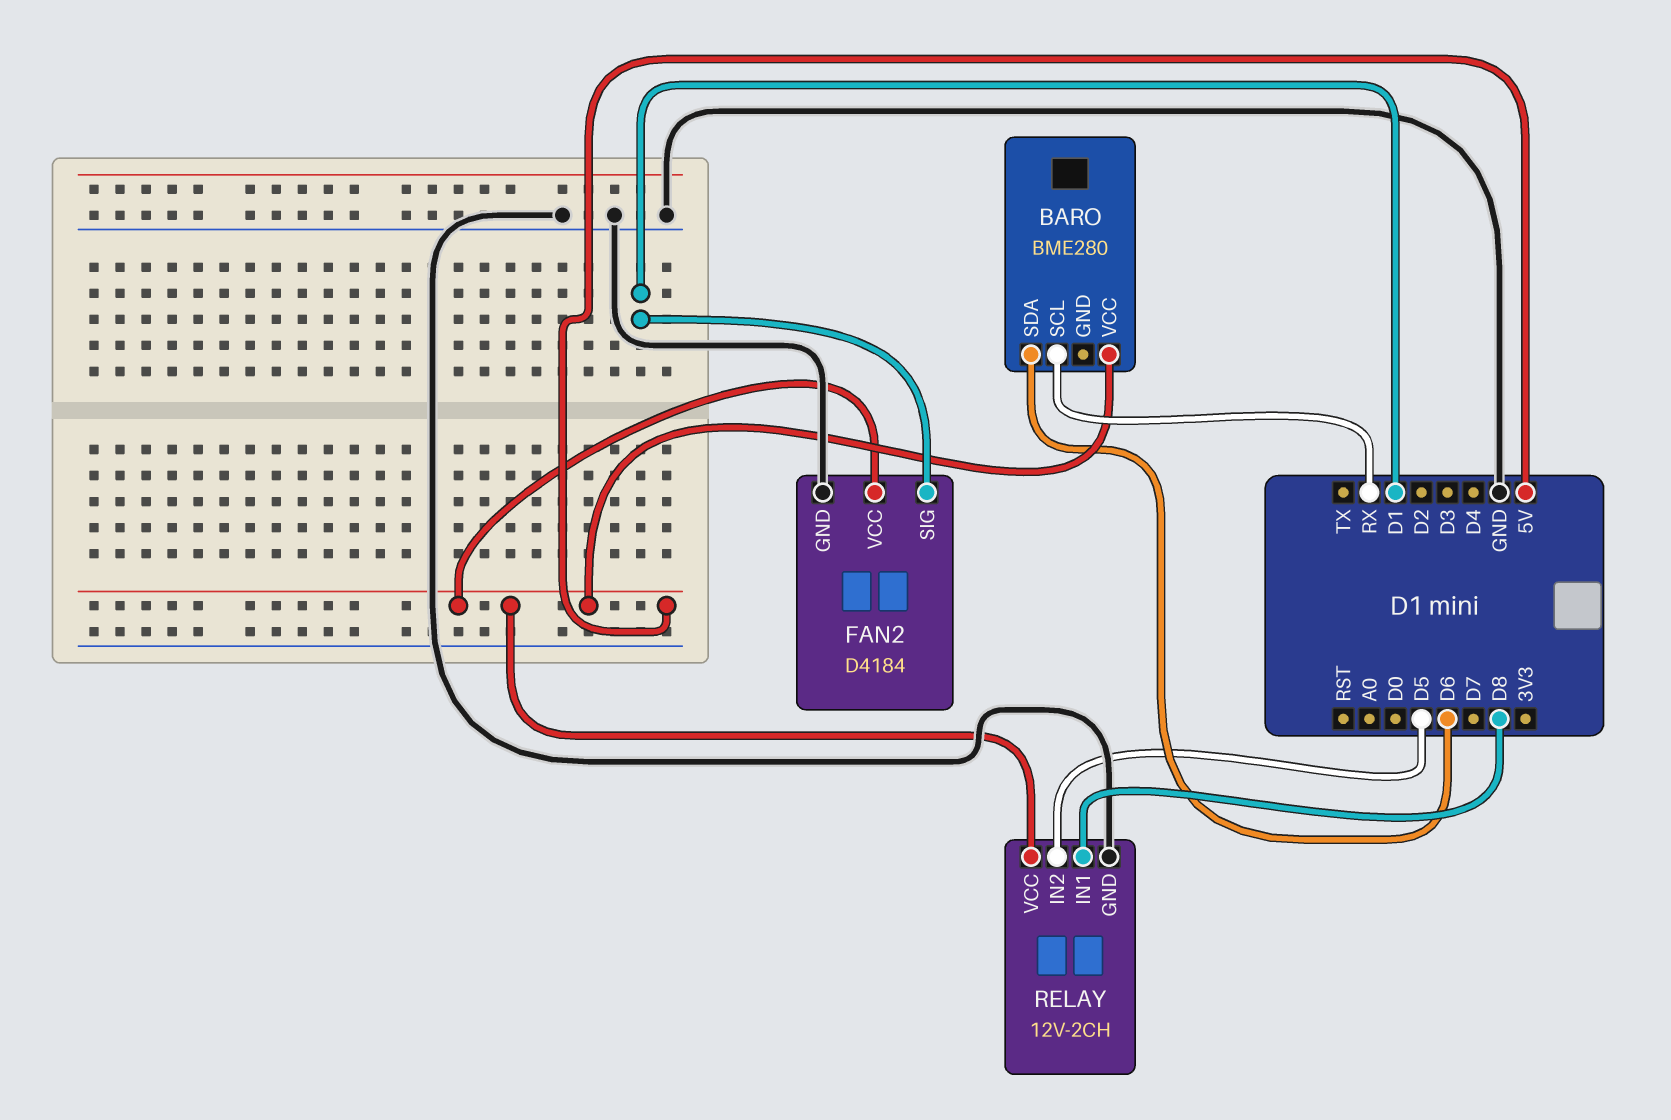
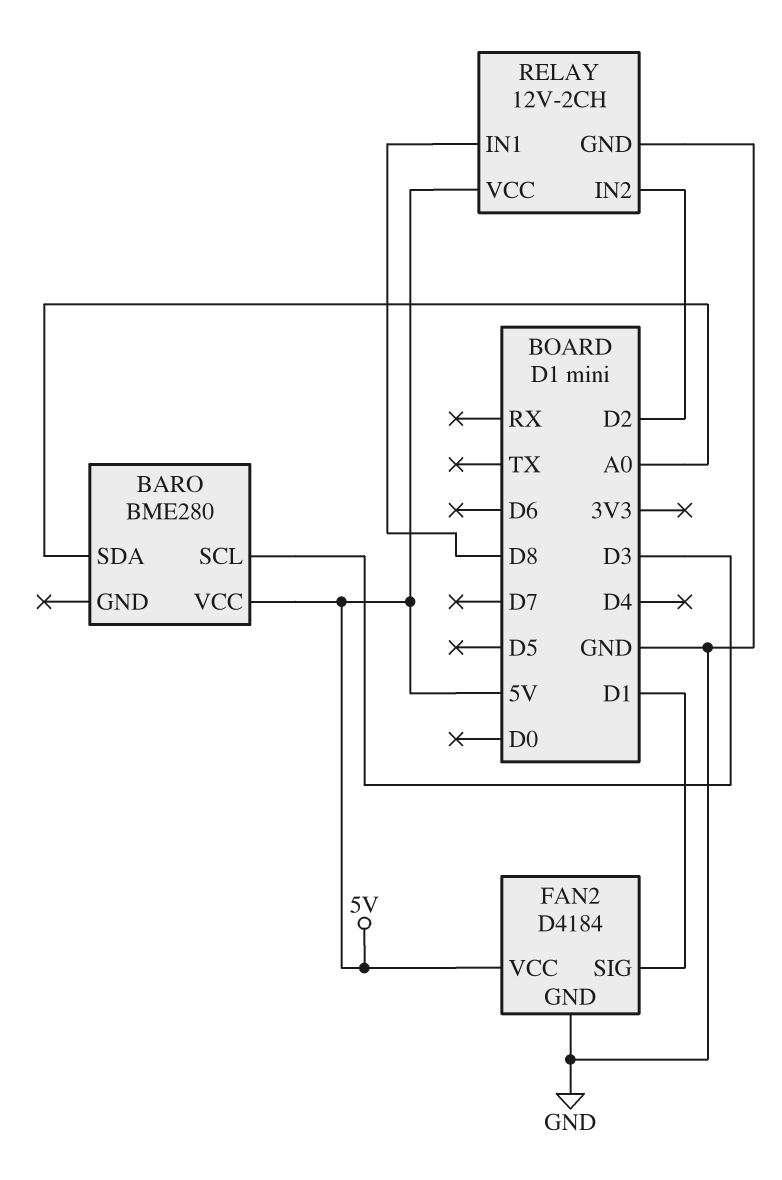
BARO pin SCL: RX -> D3
BARO pin SDA: D6 -> A0
RELAY pin IN2: D5 -> D2

